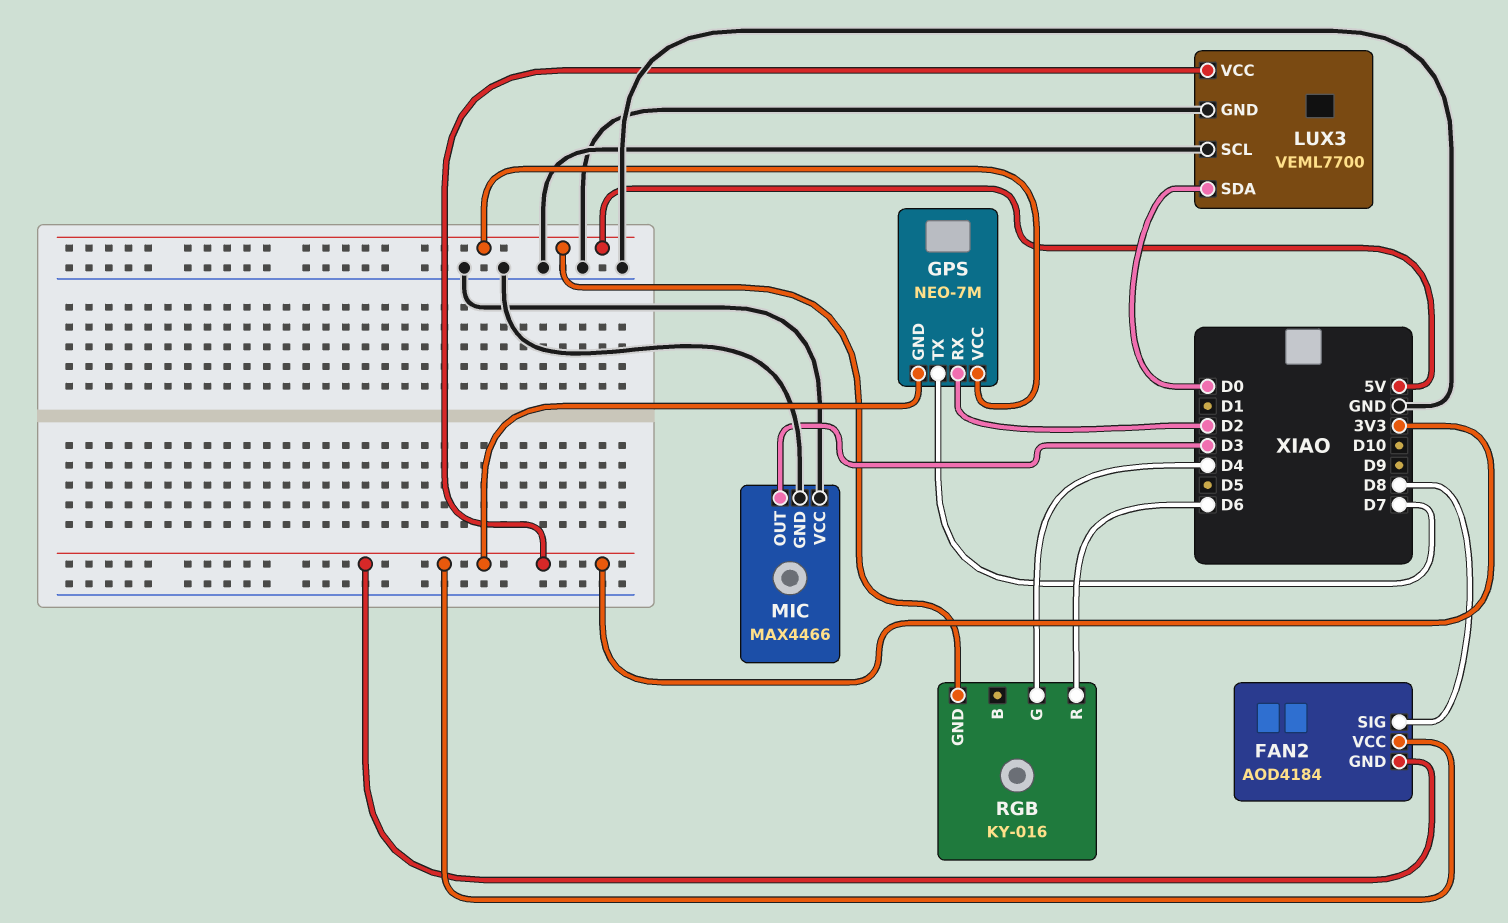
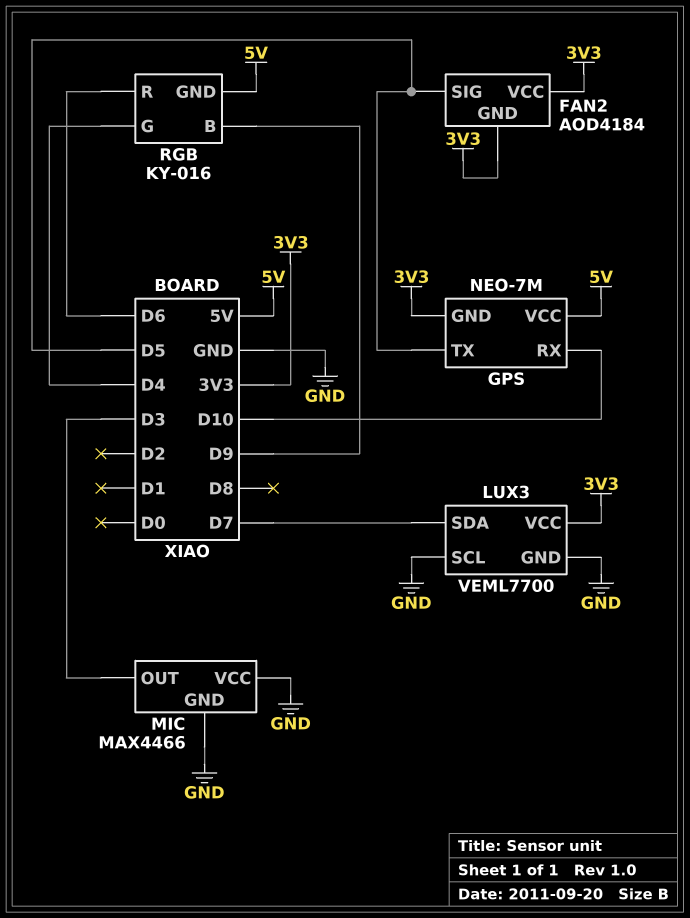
FAN2 pin SIG: D8 -> D5
GPS pin RX: D2 -> D10
GPS pin TX: D7 -> D5
LUX3 pin SDA: D0 -> D7
RGB pin B: none -> D9

